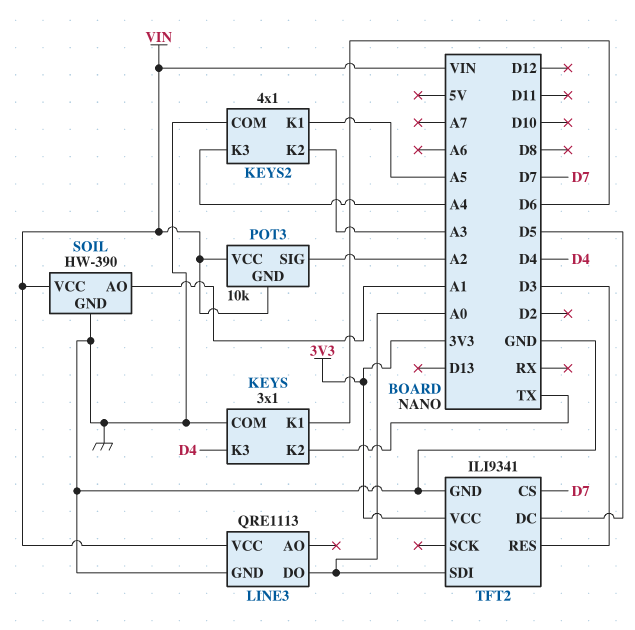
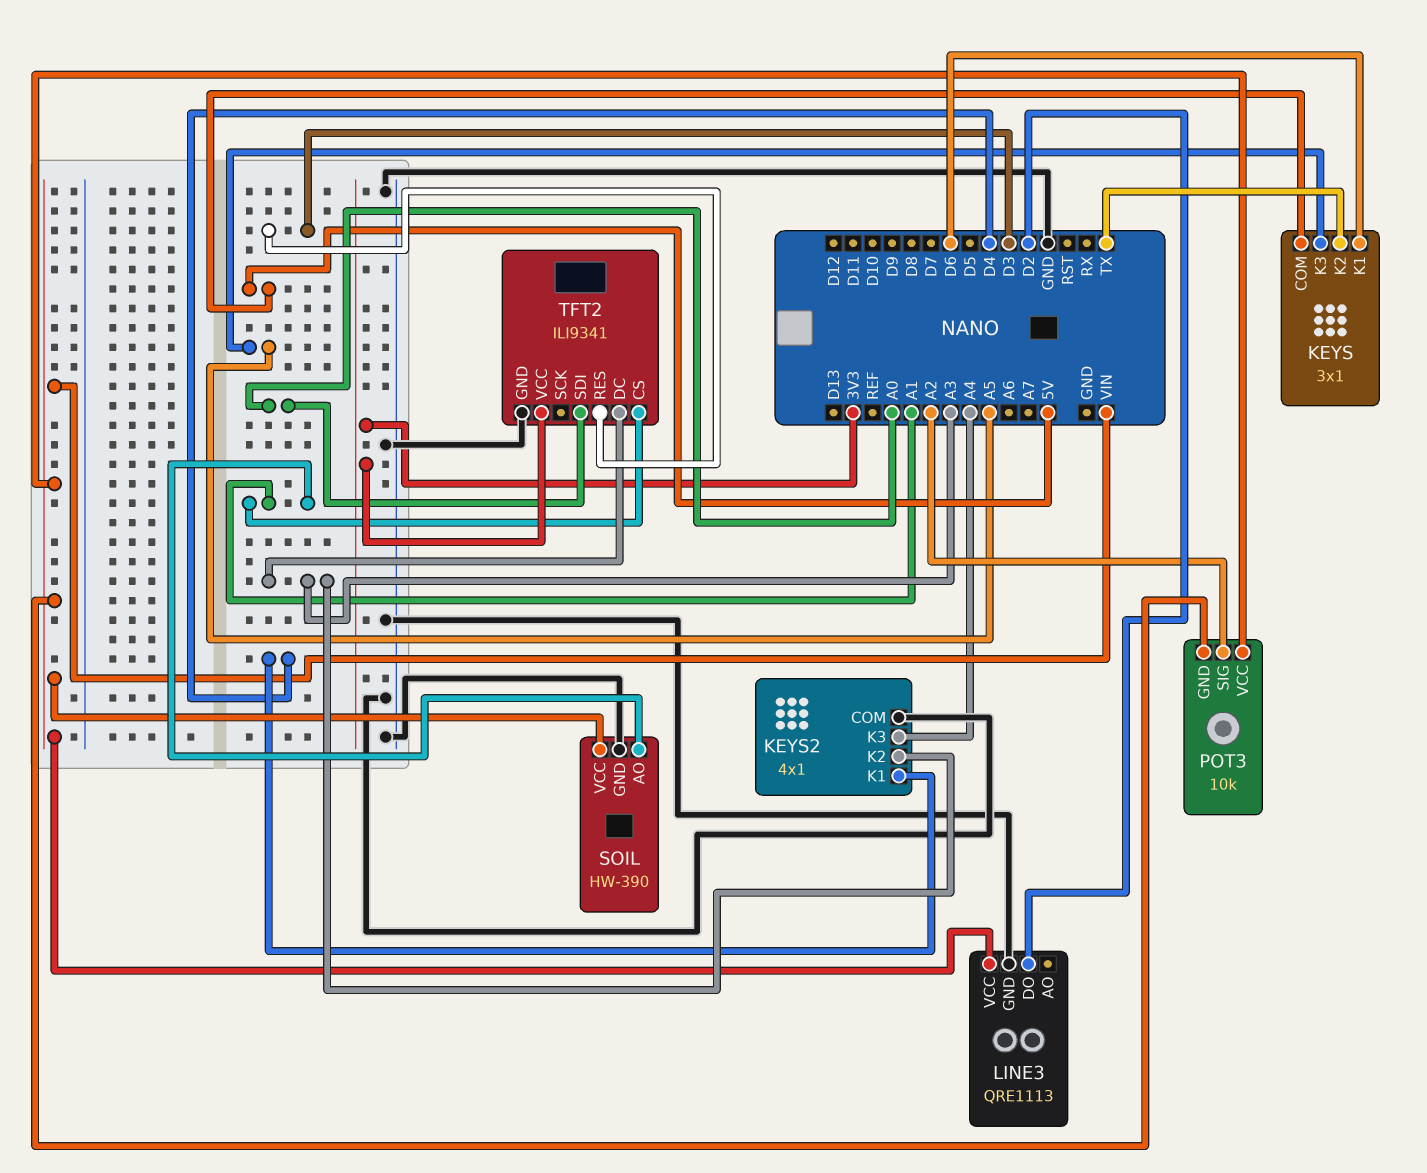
KEYS pin COM: GND -> 5V
KEYS pin K3: D4 -> A5
KEYS2 pin K1: A5 -> D4
LINE3 pin DO: A0 -> D2
TFT2 pin CS: D7 -> A1
TFT2 pin DC: D5 -> A3

